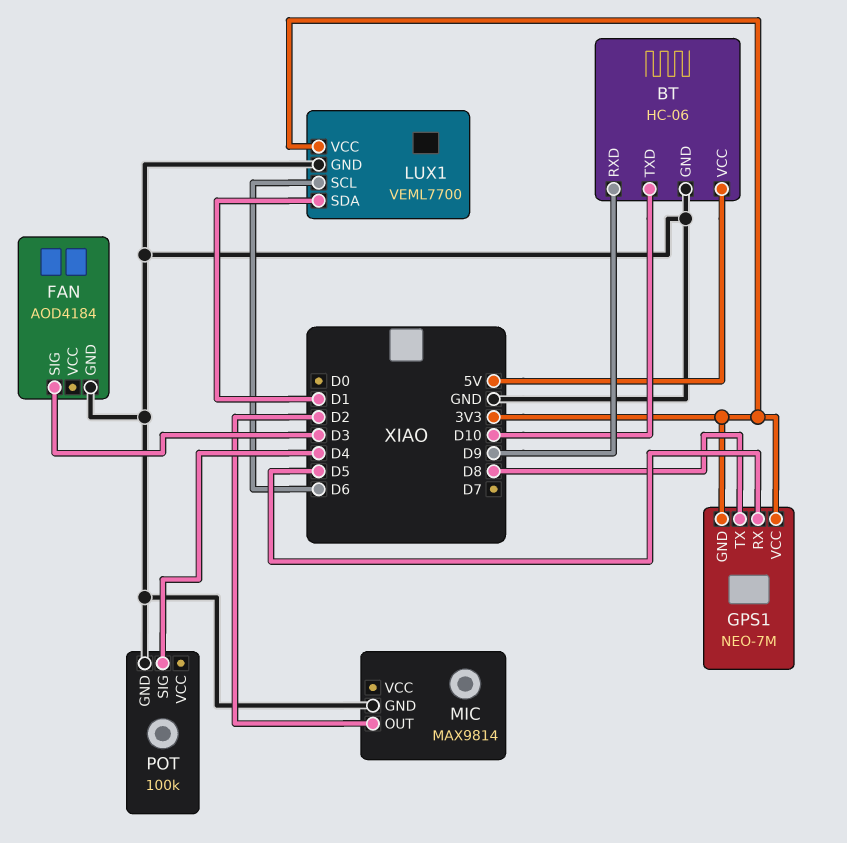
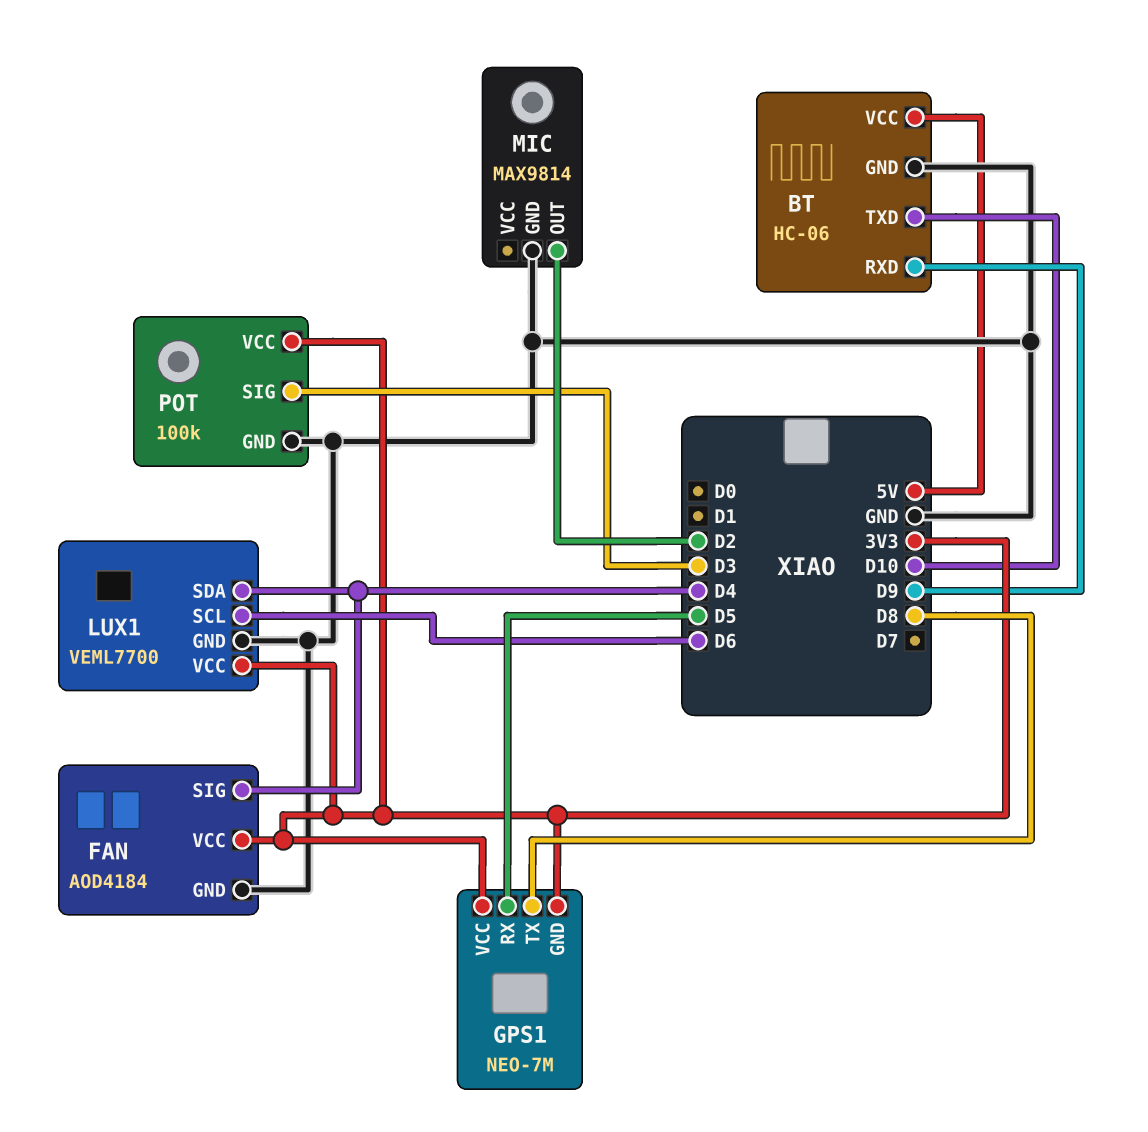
FAN pin SIG: D3 -> D4
FAN pin VCC: none -> 3V3
LUX1 pin SDA: D1 -> D4
POT pin SIG: D4 -> D3
POT pin VCC: none -> 3V3

